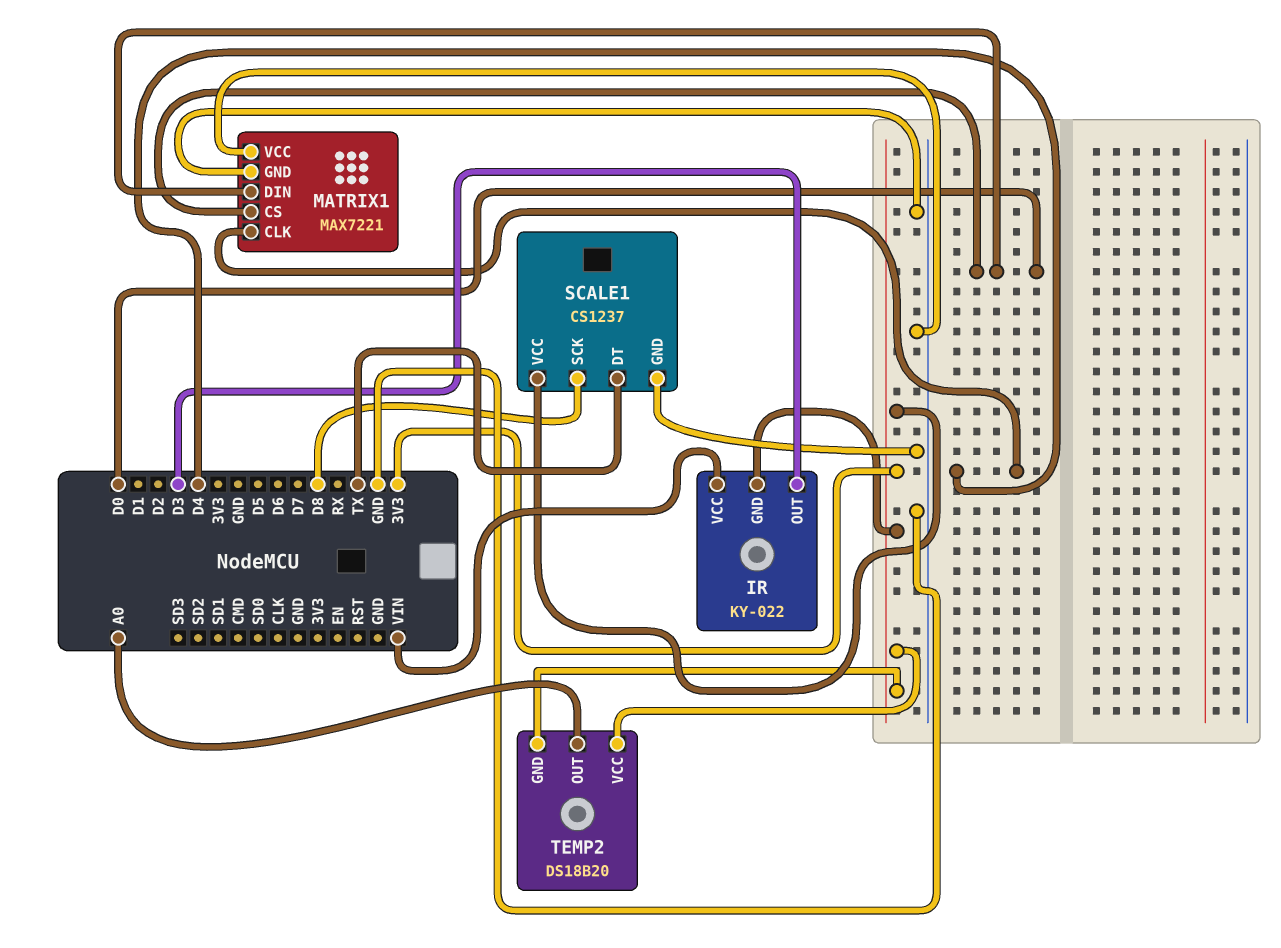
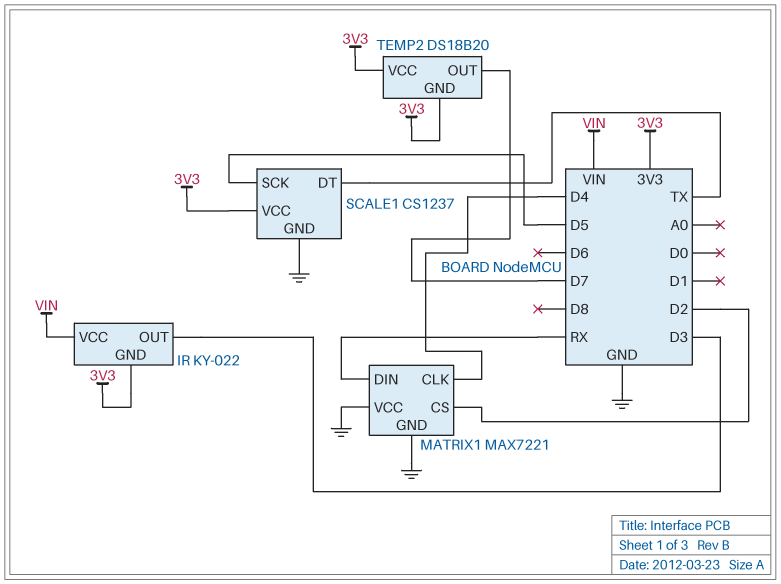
MATRIX1 pin CS: D0 -> D2
MATRIX1 pin DIN: D0 -> RX
SCALE1 pin SCK: D8 -> D5
TEMP2 pin OUT: A0 -> D7

